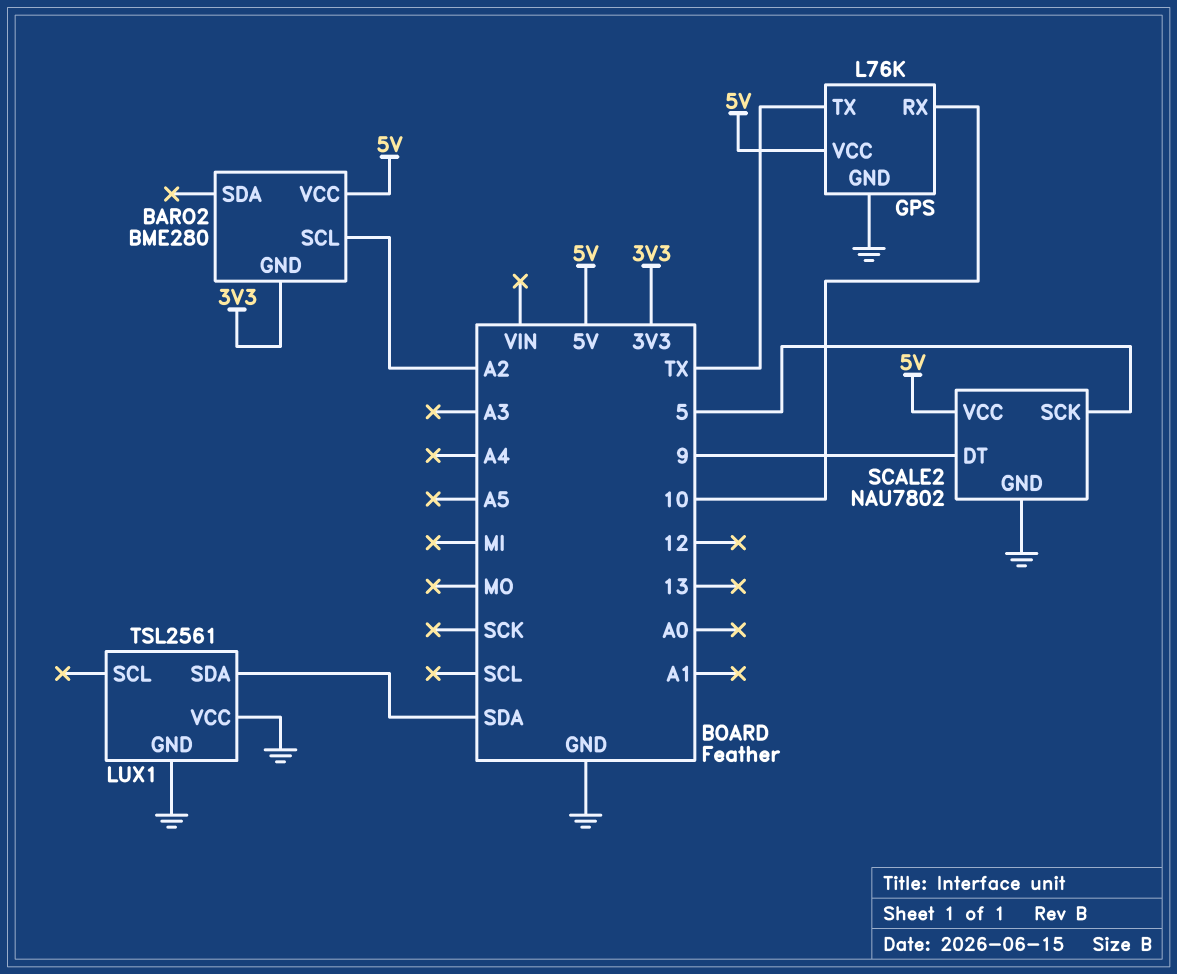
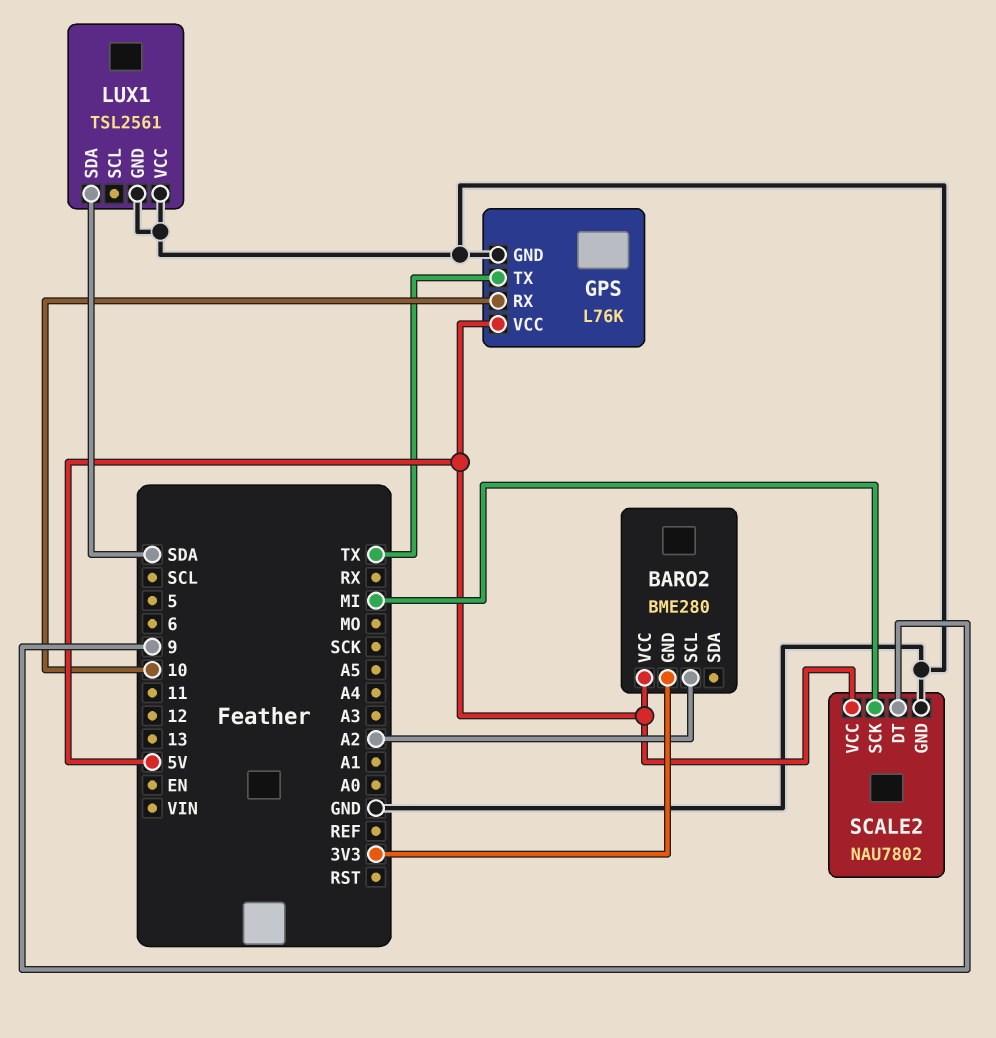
SCALE2 pin SCK: 5 -> MI

